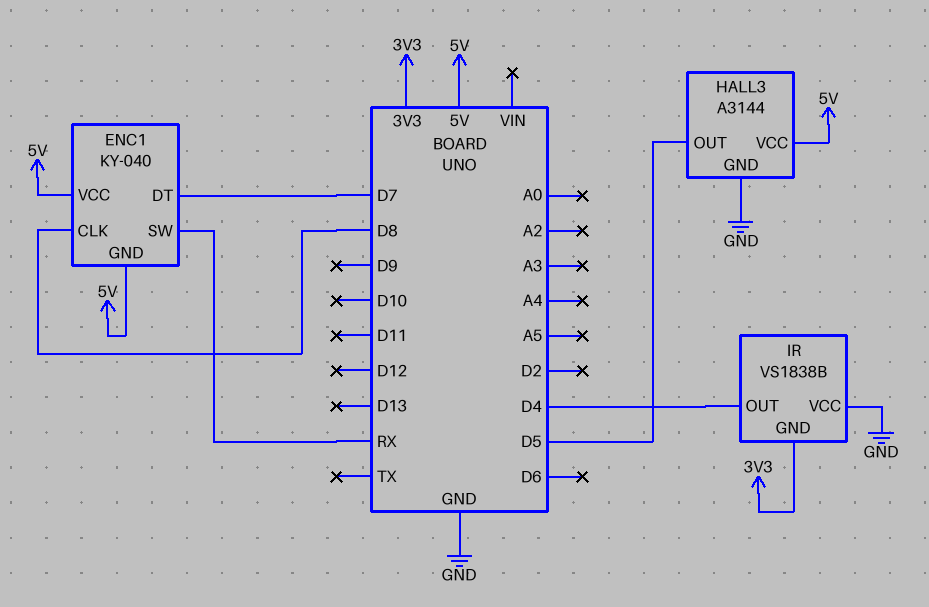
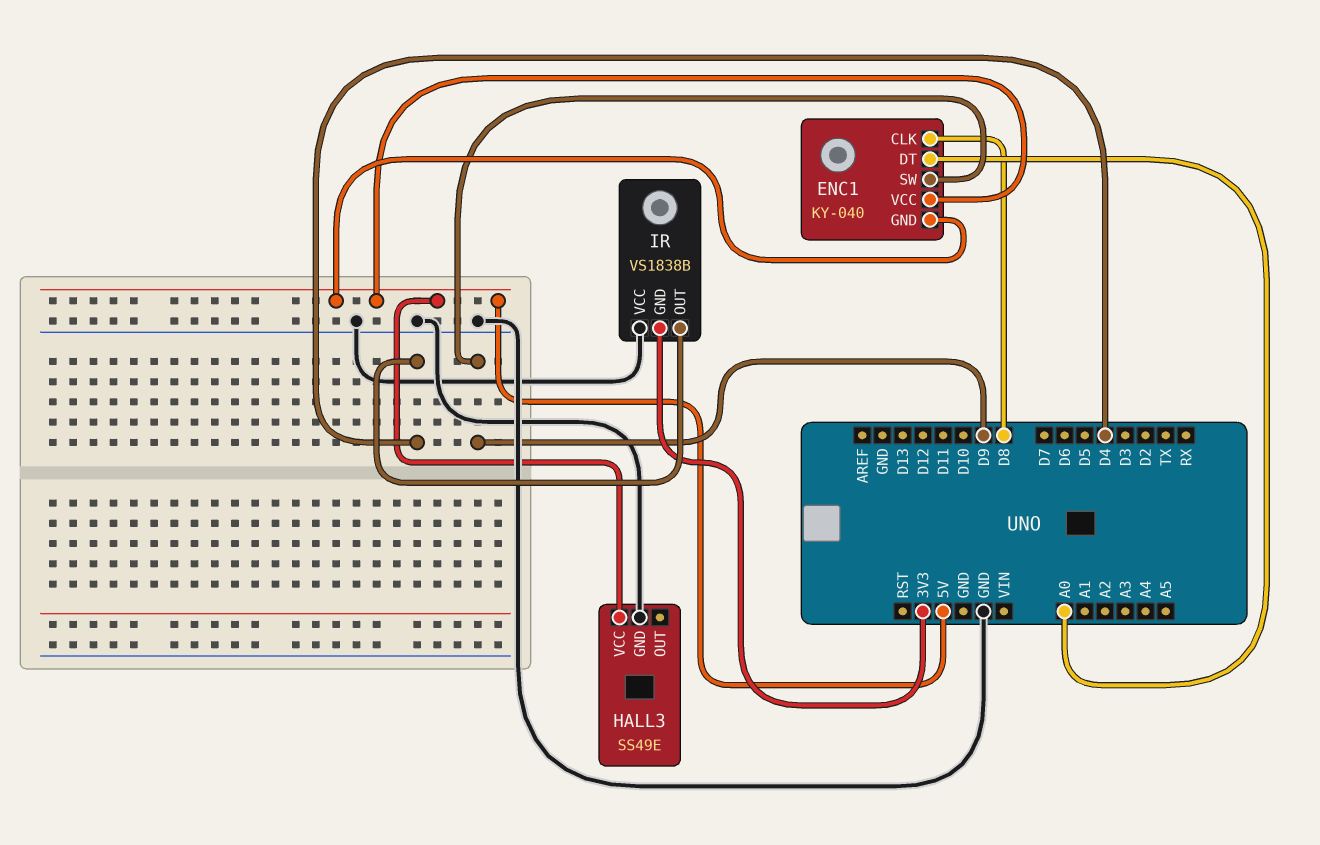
ENC1 pin DT: D7 -> A0
ENC1 pin SW: RX -> D9
HALL3: A3144 -> SS49E
HALL3 pin OUT: D5 -> none

